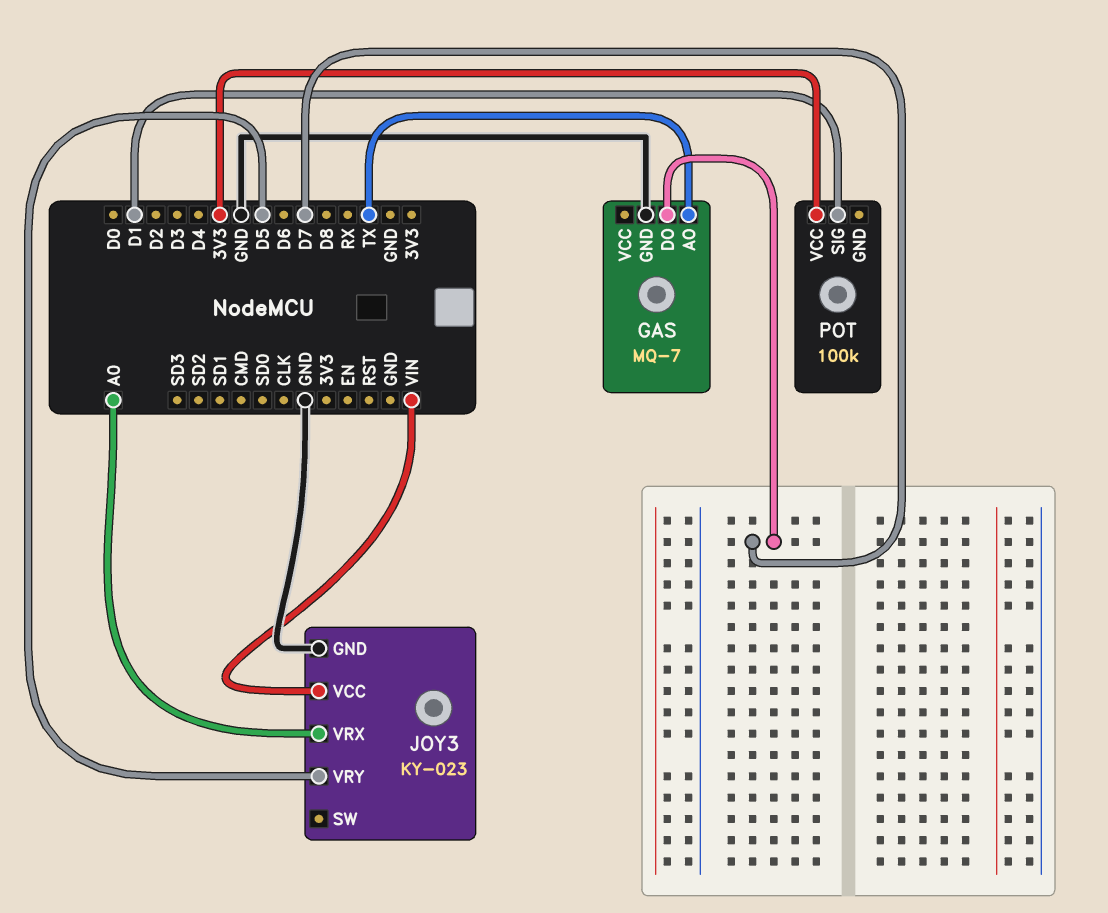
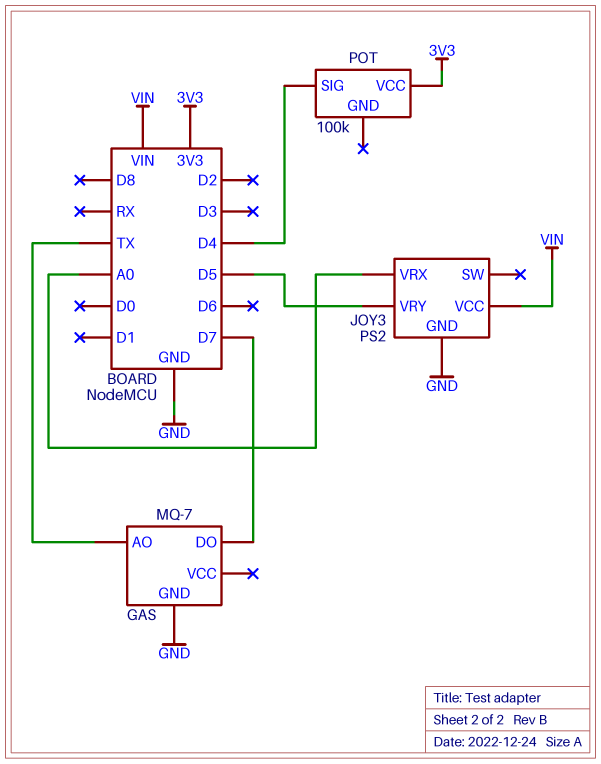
JOY3: KY-023 -> PS2
POT pin SIG: D1 -> D4

